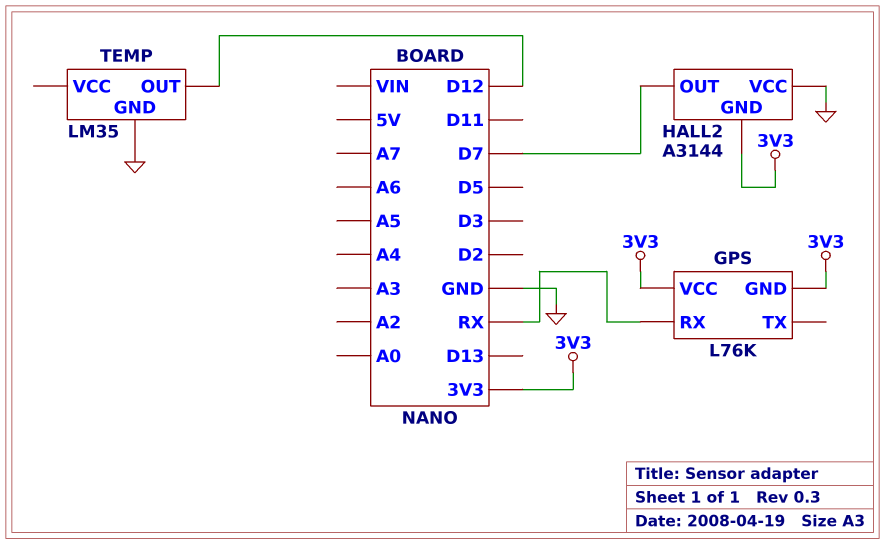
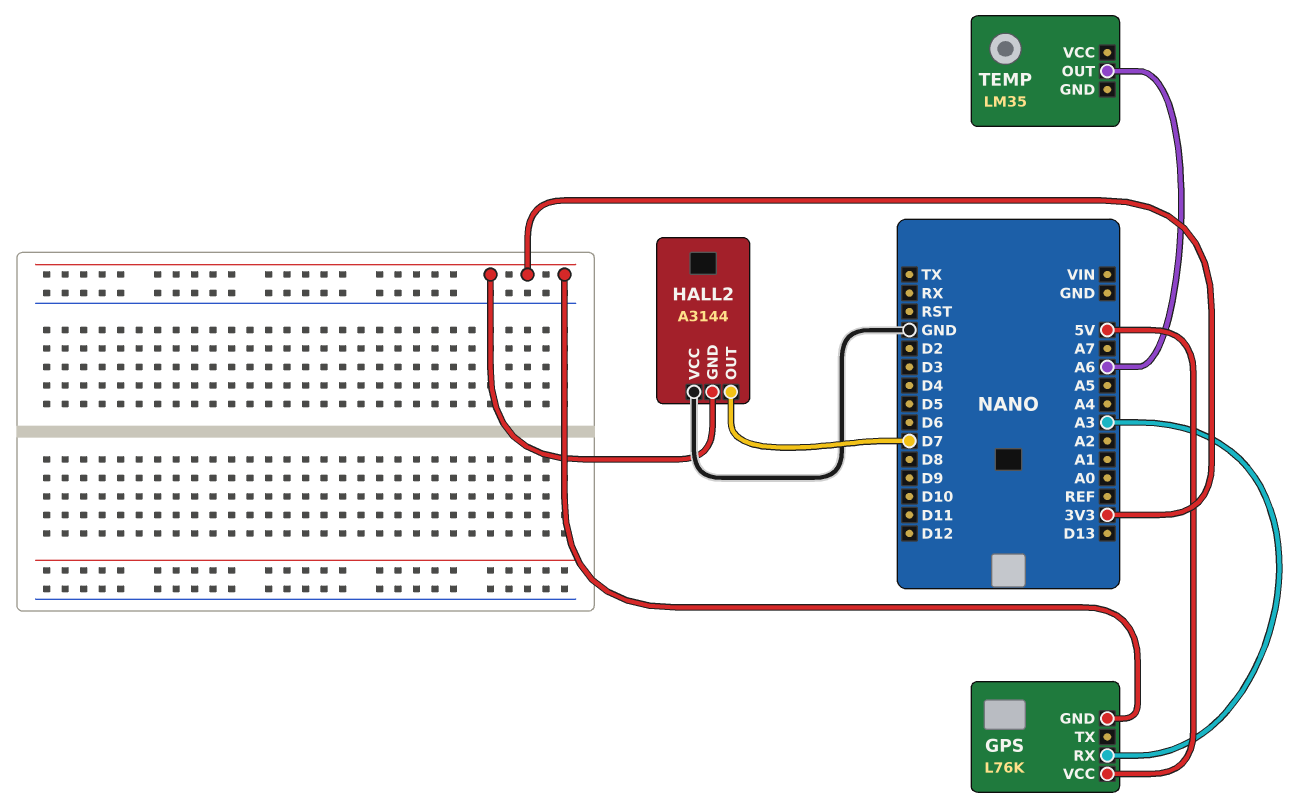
GPS pin RX: RX -> A3
GPS pin VCC: 3V3 -> 5V
TEMP pin GND: GND -> none
TEMP pin OUT: D12 -> A6

